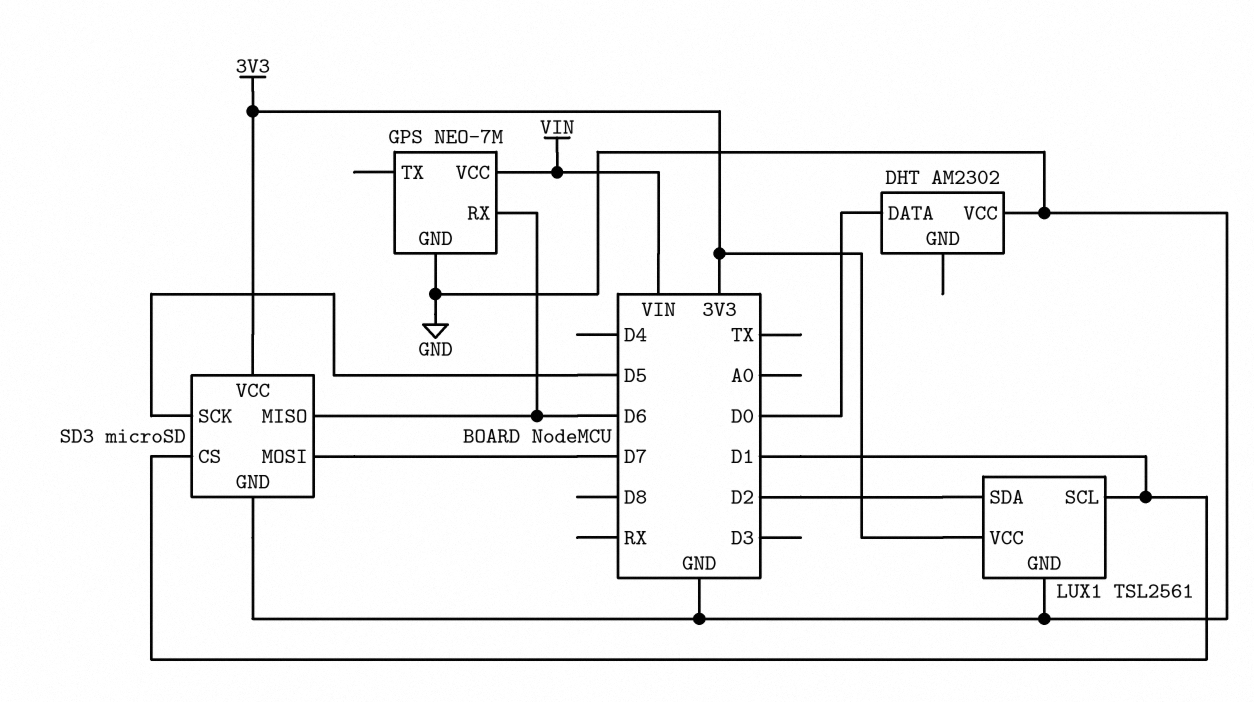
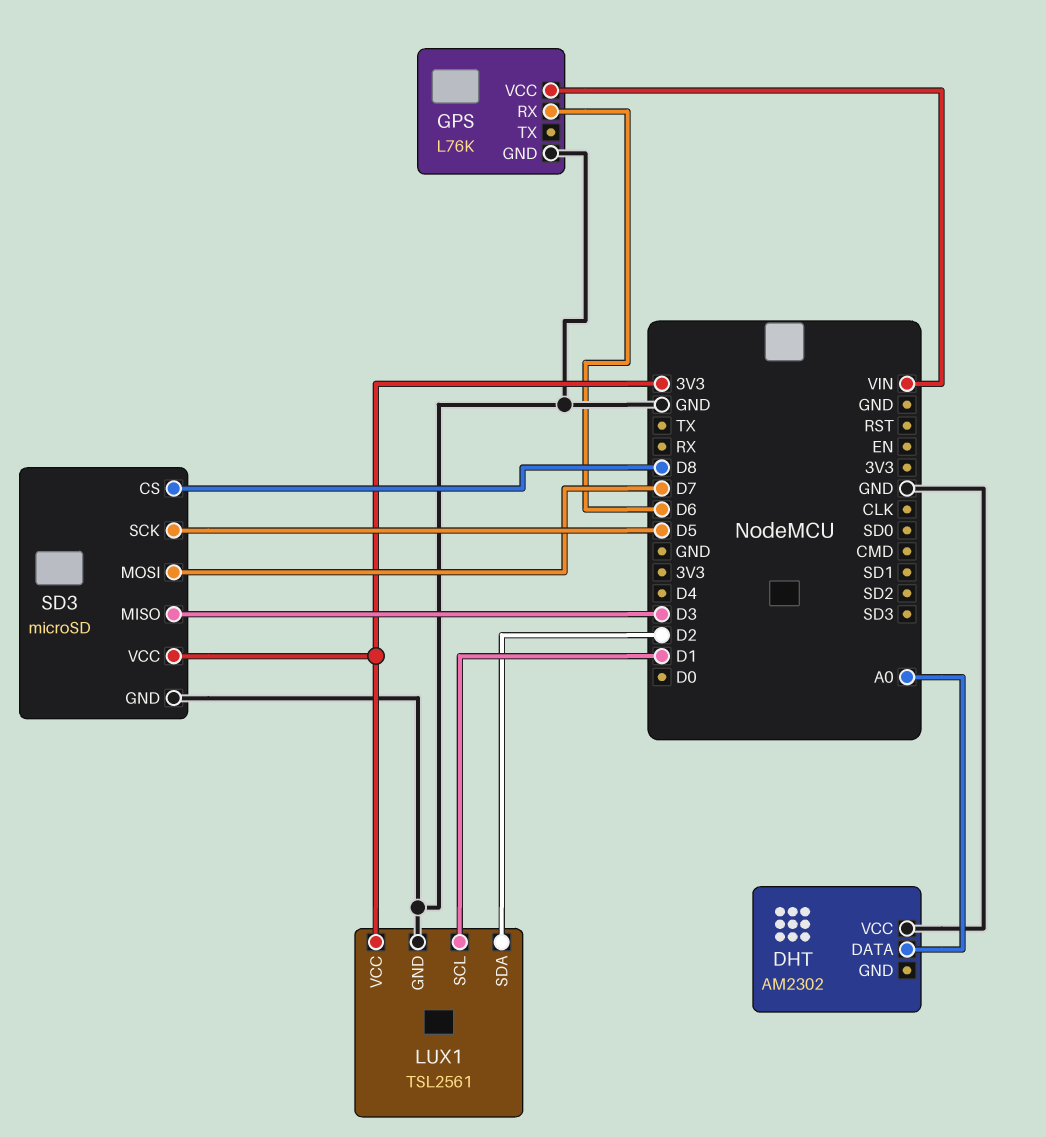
DHT pin DATA: D0 -> A0
GPS: NEO-7M -> L76K
SD3 pin CS: D1 -> D8
SD3 pin MISO: D6 -> D3

